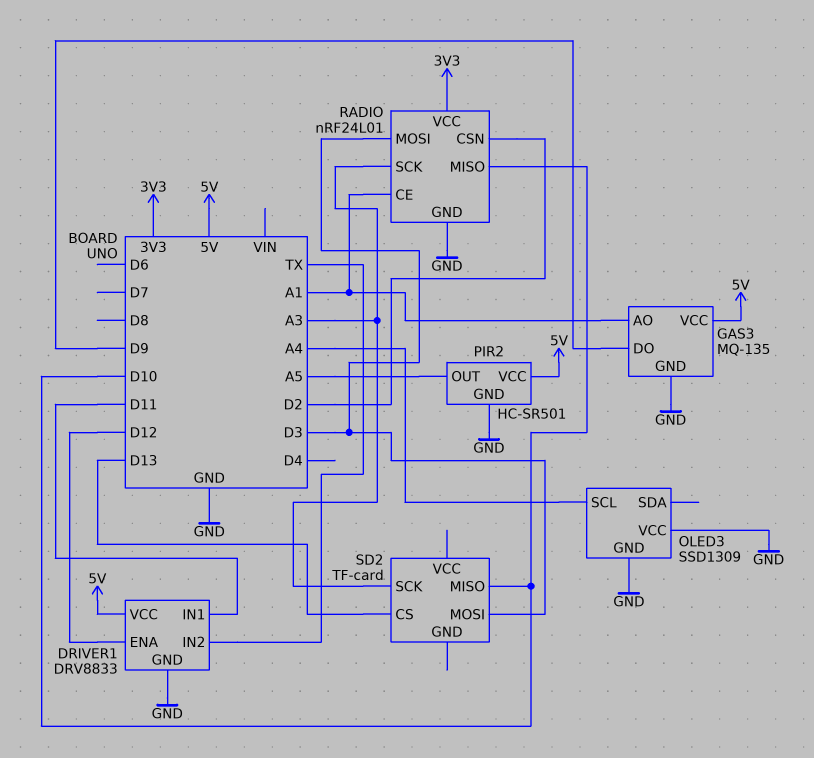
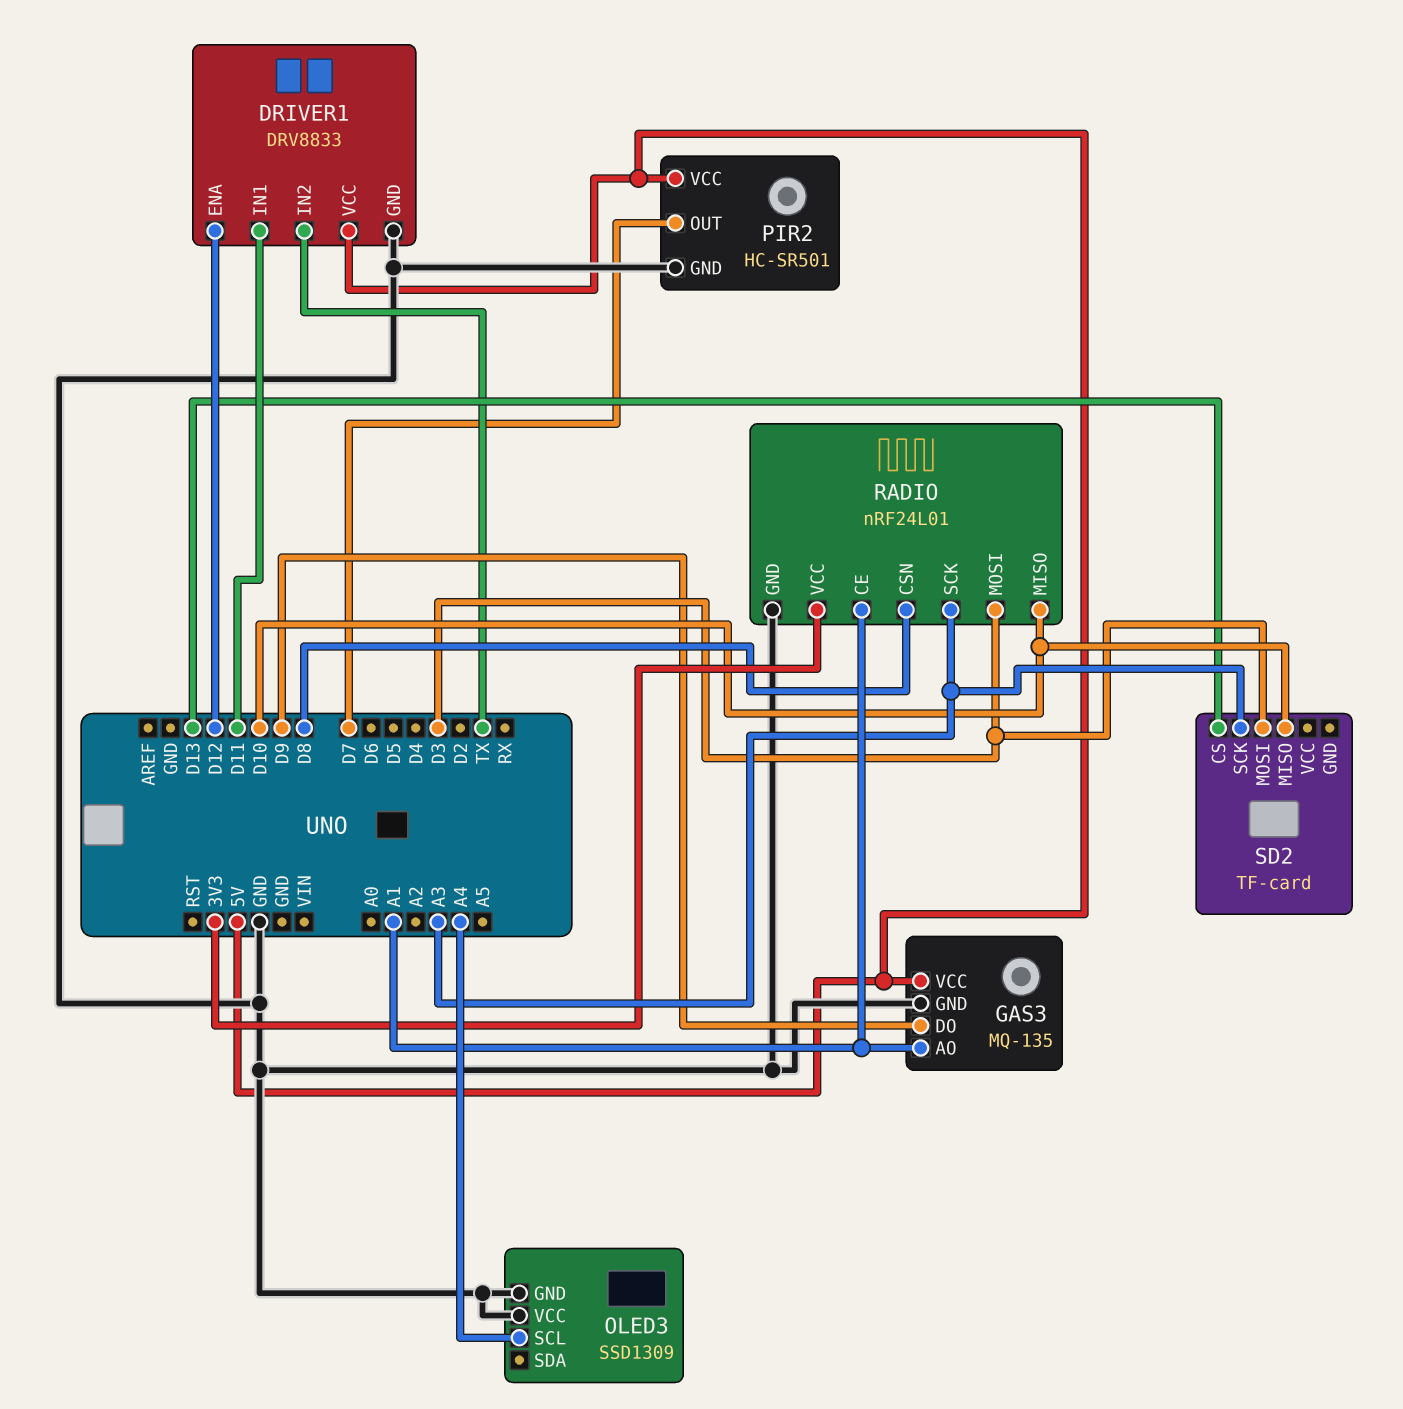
PIR2 pin OUT: A5 -> D7
RADIO pin CSN: D2 -> D8

